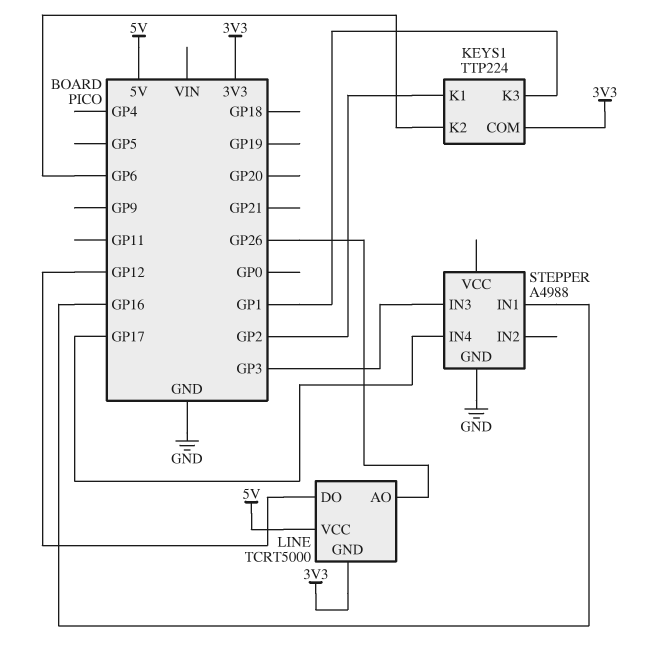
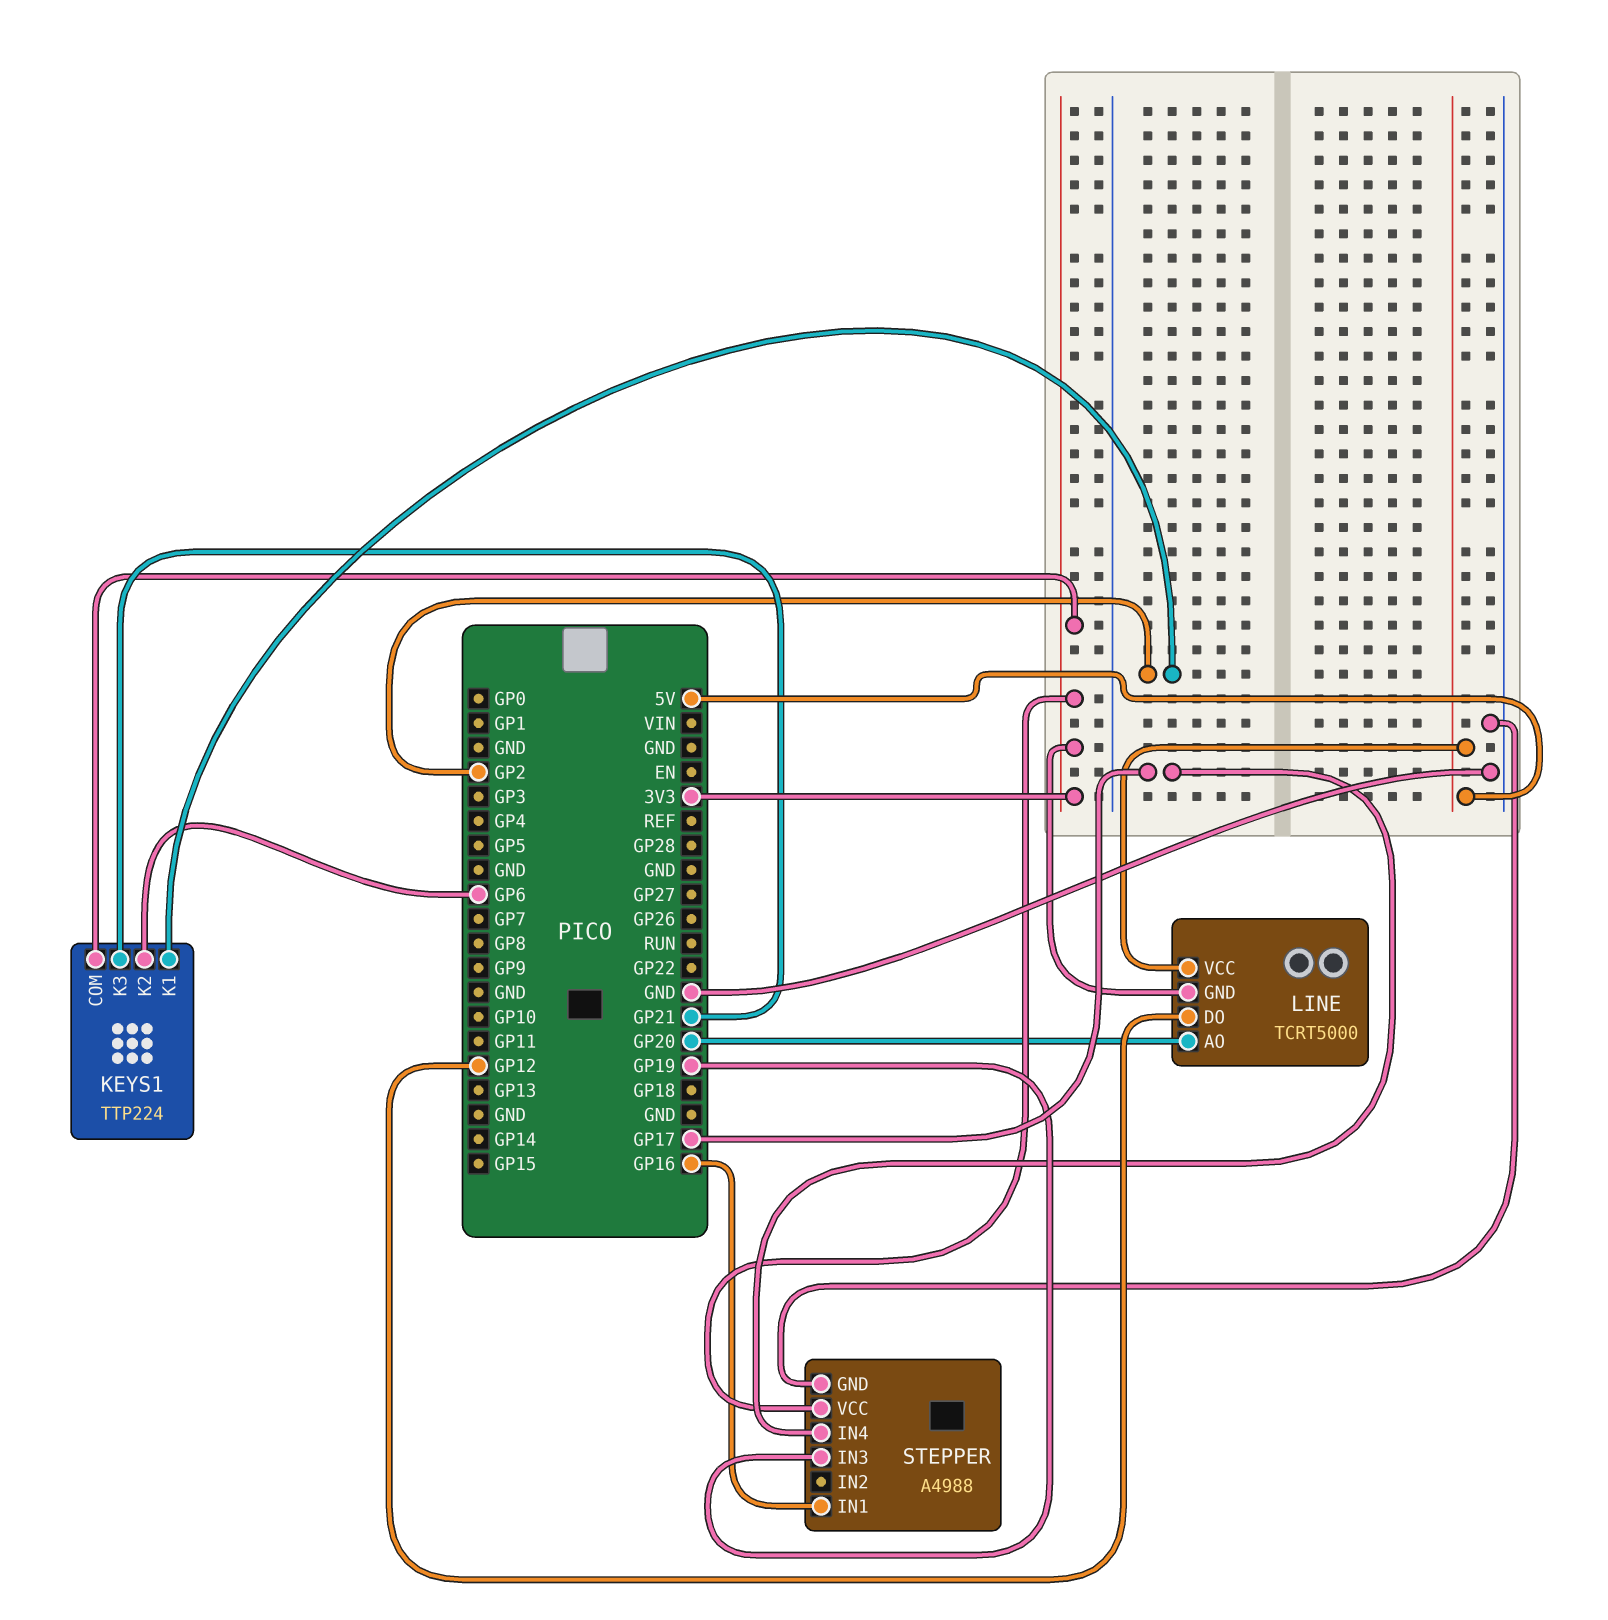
KEYS1 pin K3: GP1 -> GP21
LINE pin AO: GP26 -> GP20
STEPPER pin IN3: GP3 -> GP19
STEPPER pin VCC: none -> 3V3

